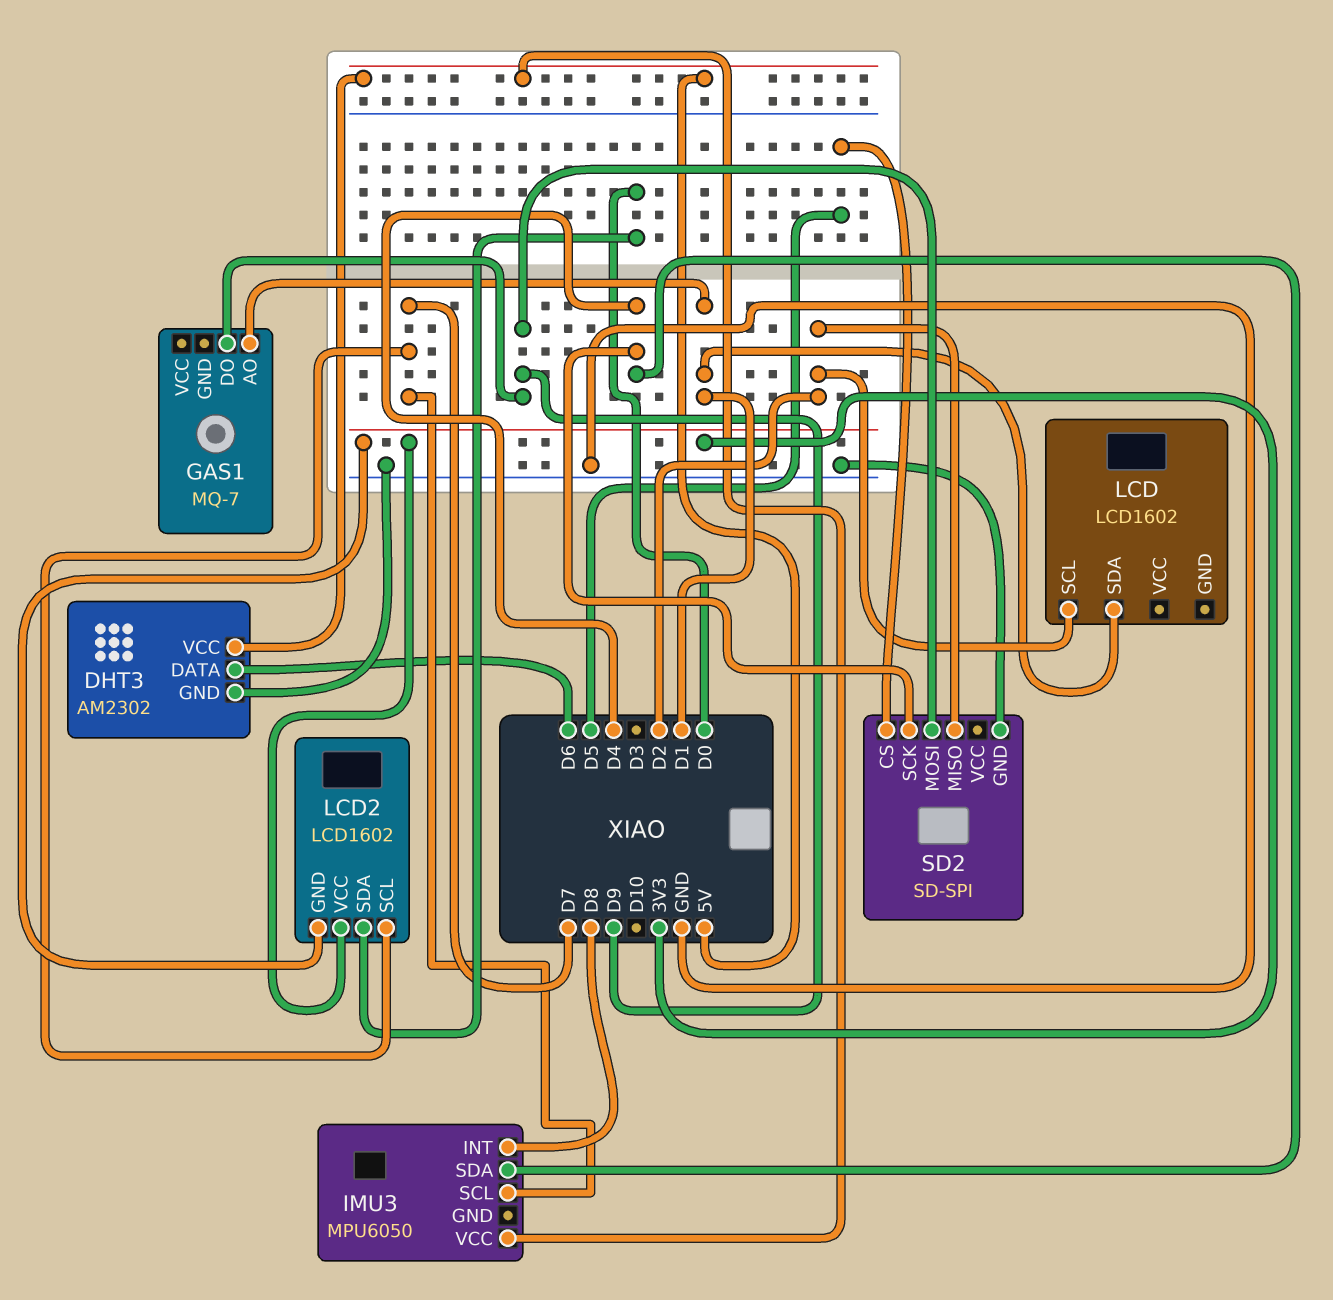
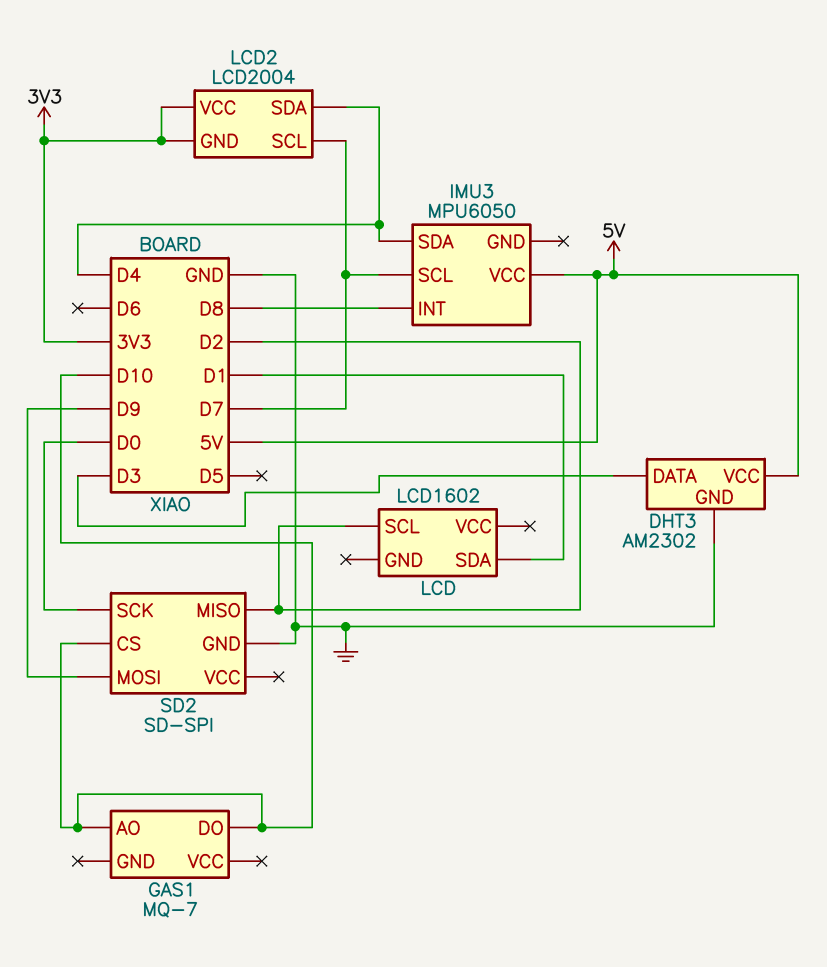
DHT3 pin DATA: D6 -> D3
GAS1 pin AO: D1 -> D10
GAS1 pin DO: D9 -> D10
LCD2: LCD1602 -> LCD2004
LCD2 pin SDA: D0 -> D4
SD2 pin CS: D5 -> D10
SD2 pin SCK: D4 -> D0

